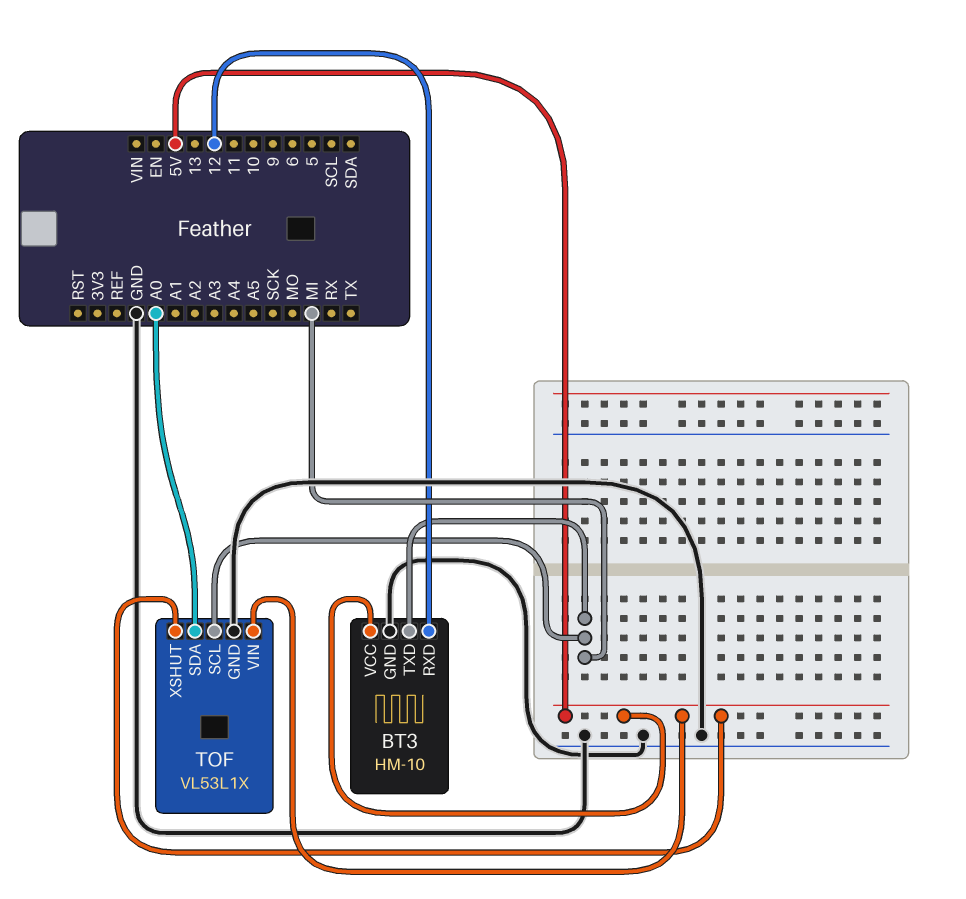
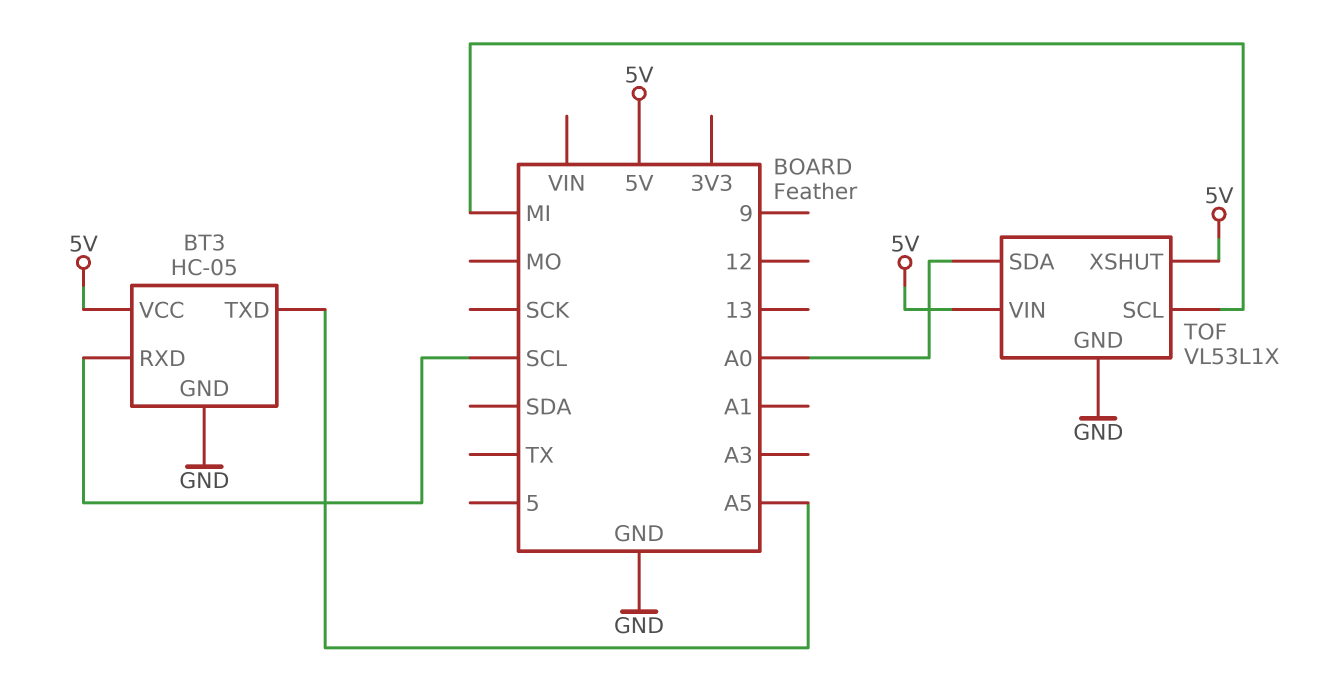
BT3: HM-10 -> HC-05
BT3 pin RXD: 12 -> SCL
BT3 pin TXD: MI -> A5

